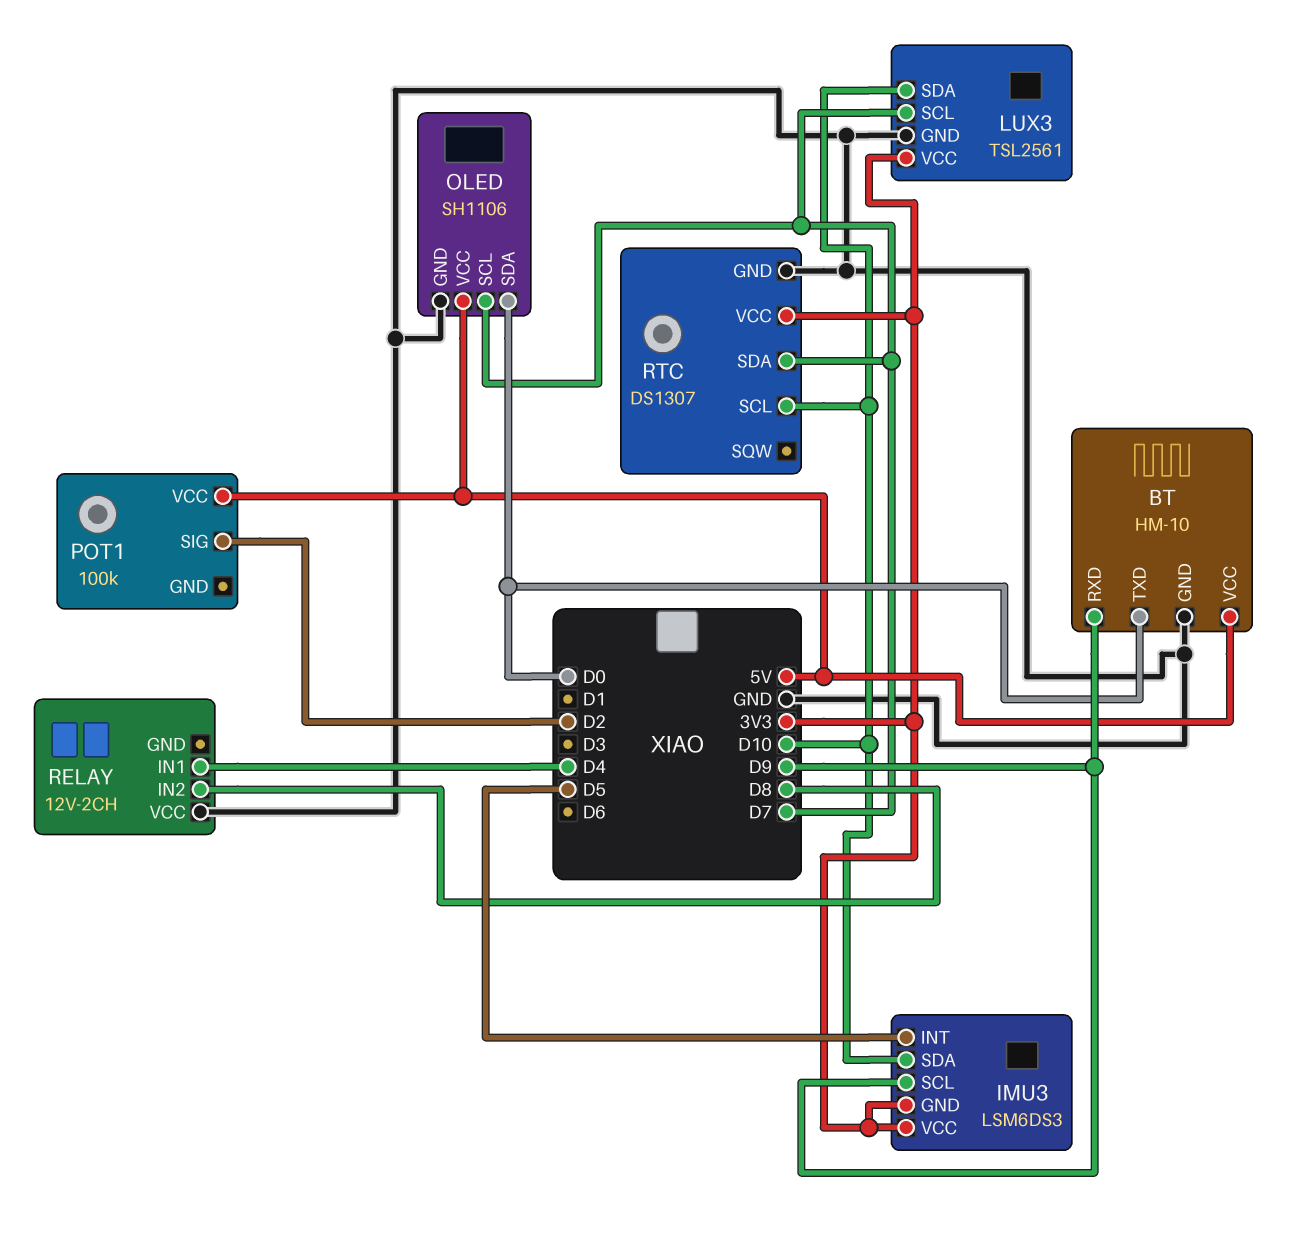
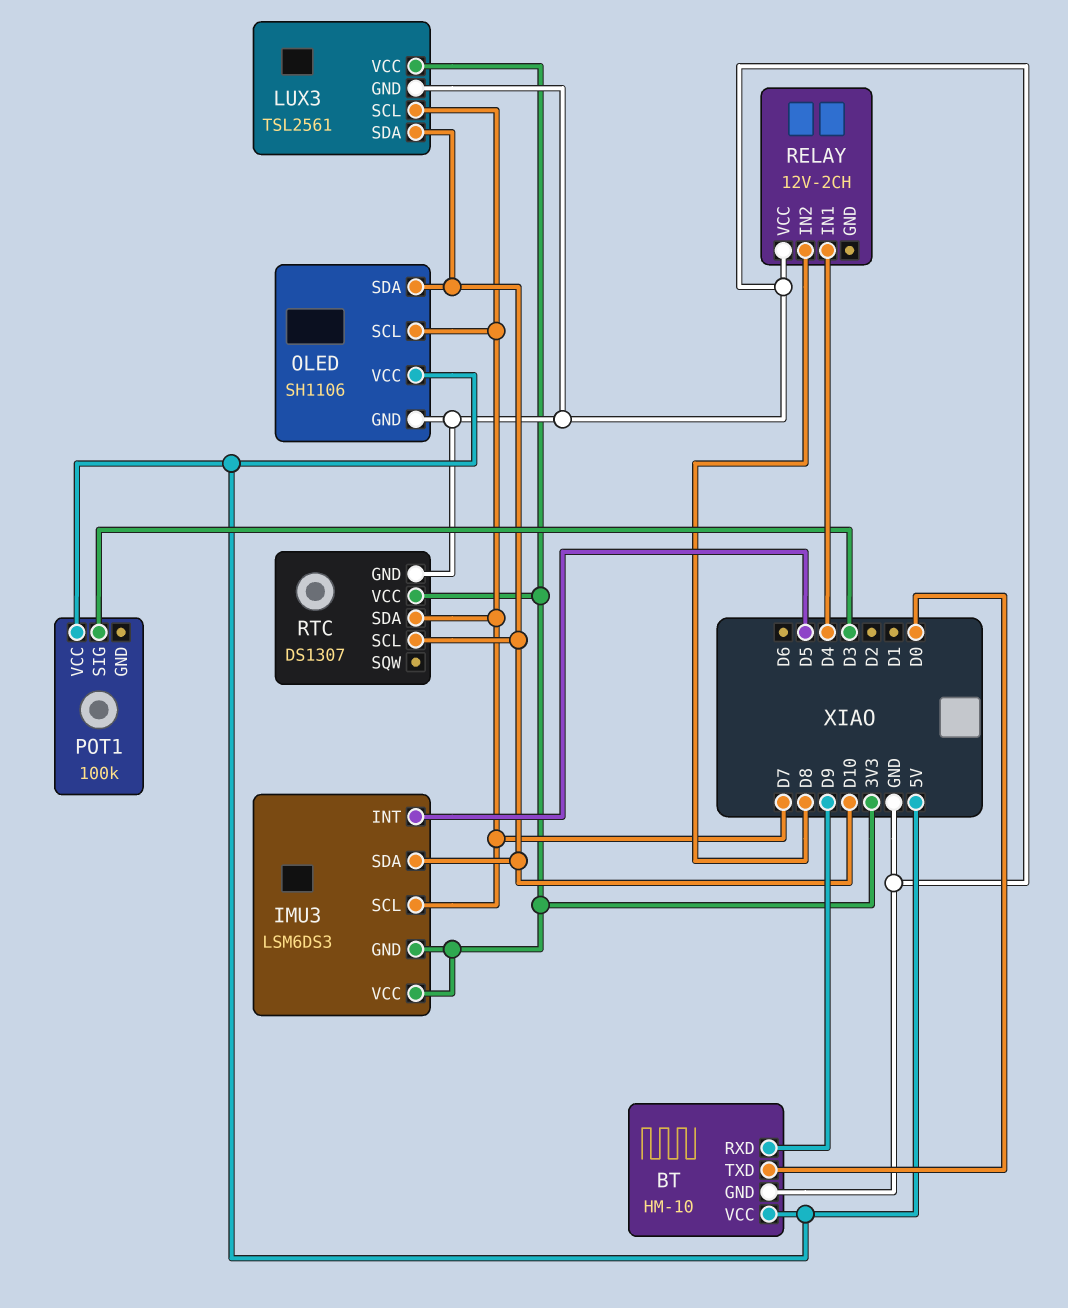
IMU3 pin SCL: D9 -> D7
OLED pin SDA: D0 -> D10
POT1 pin SIG: D2 -> D3

